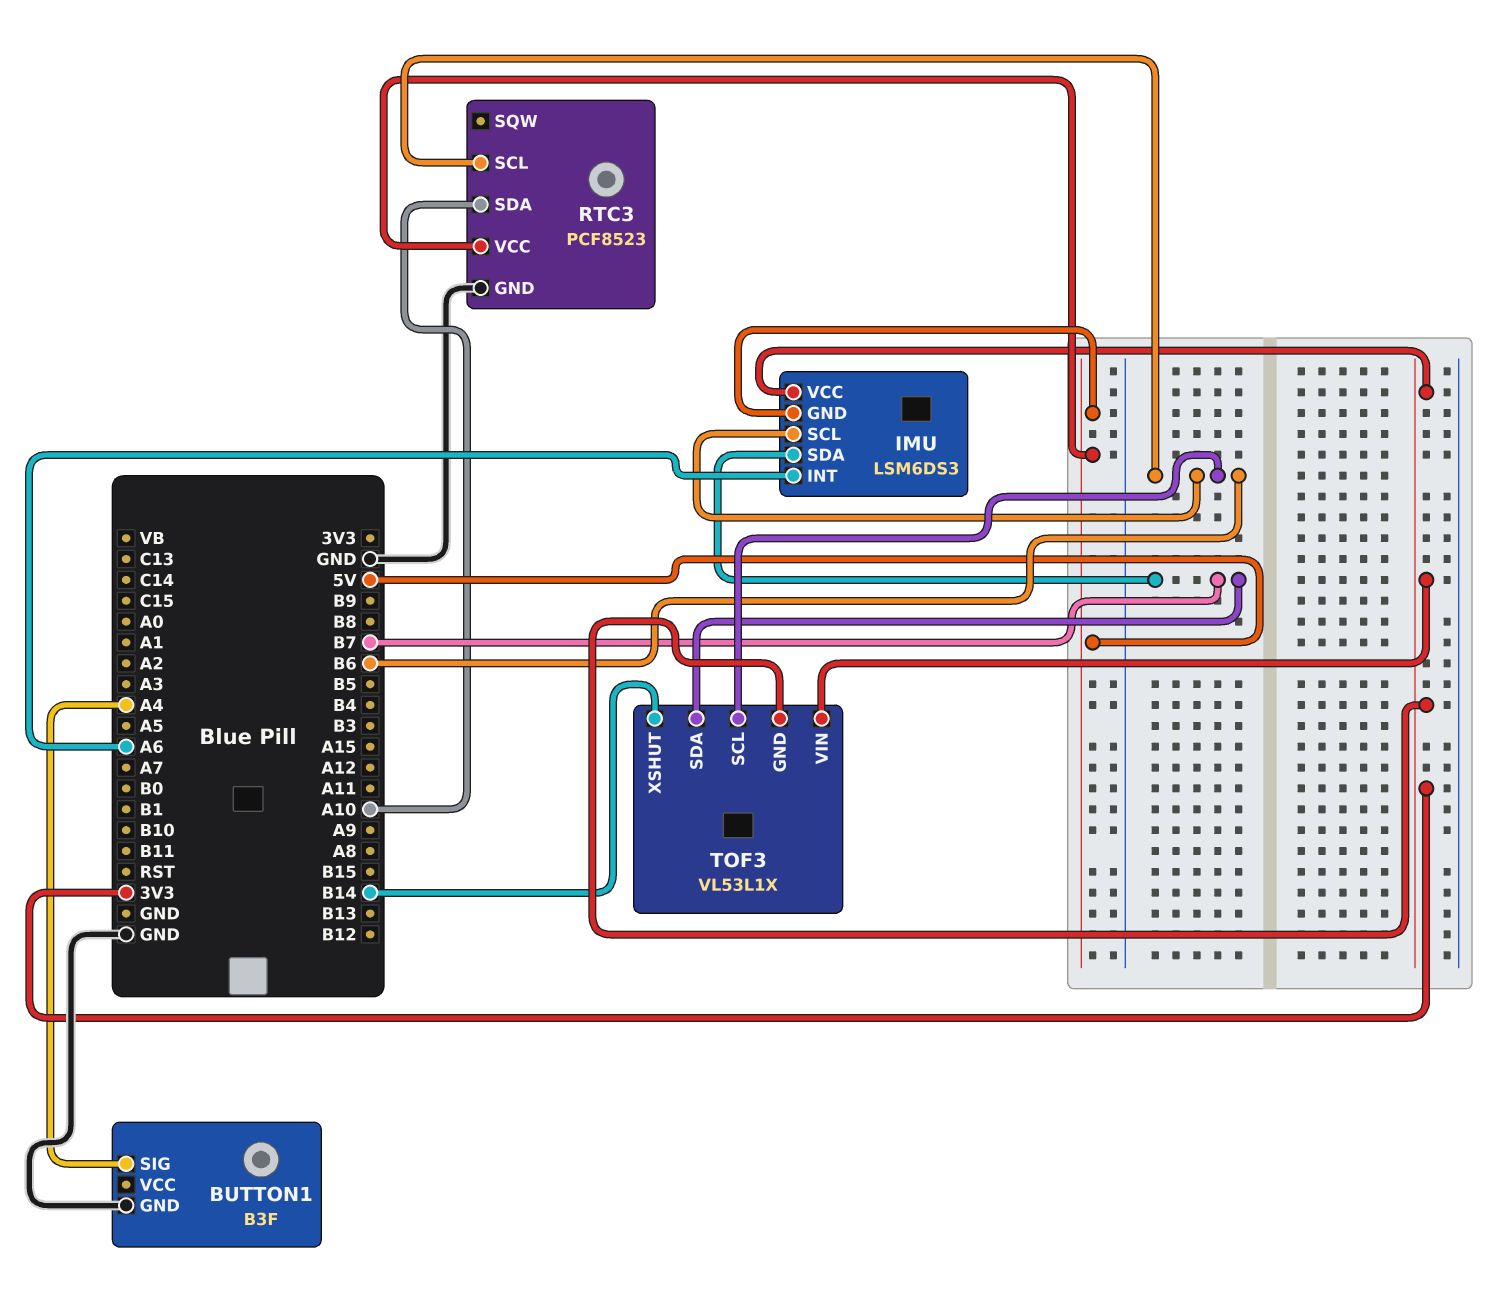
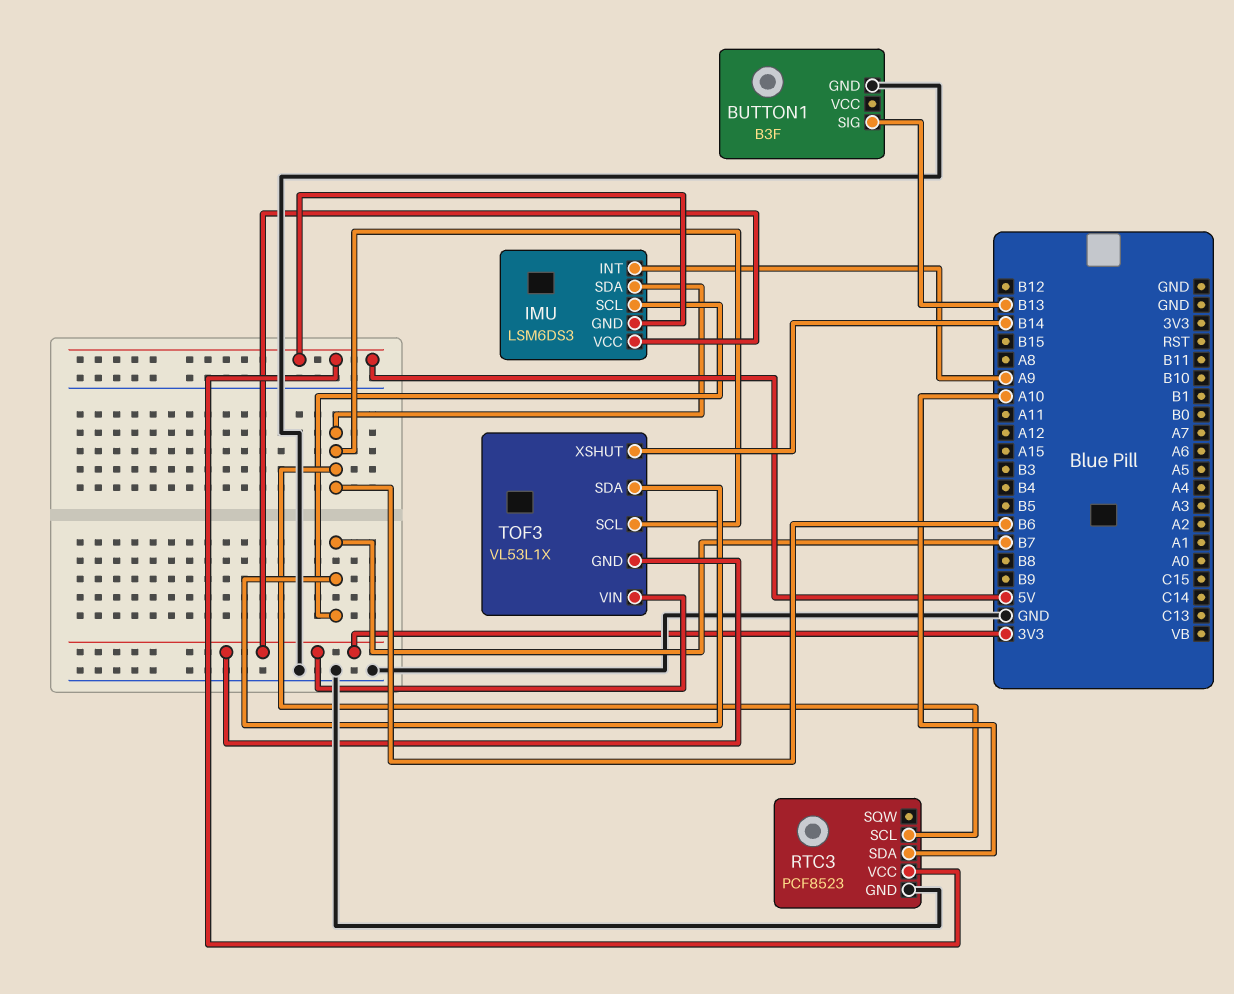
BUTTON1 pin SIG: A4 -> B13
IMU pin INT: A6 -> A9
IMU pin SCL: B6 -> B7
IMU pin SDA: B7 -> B6

